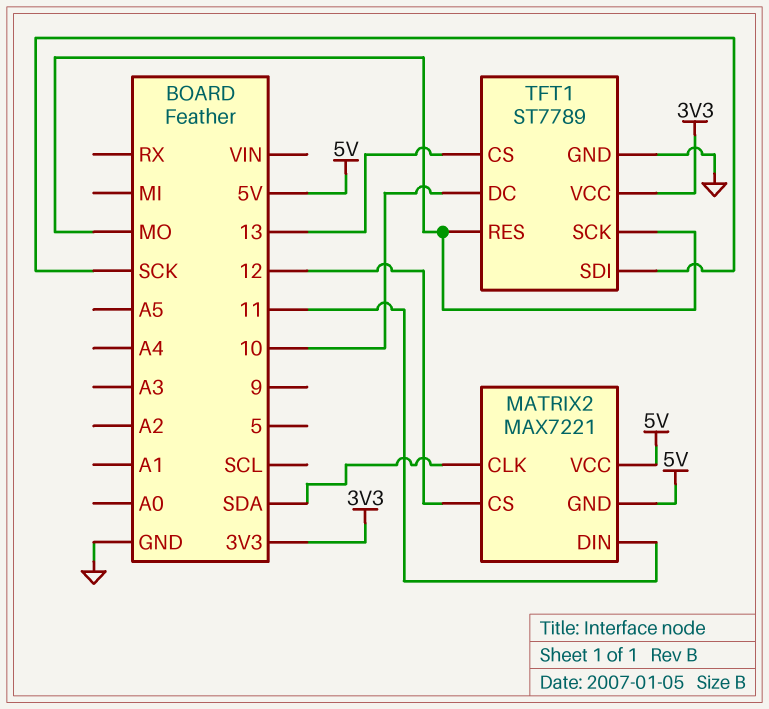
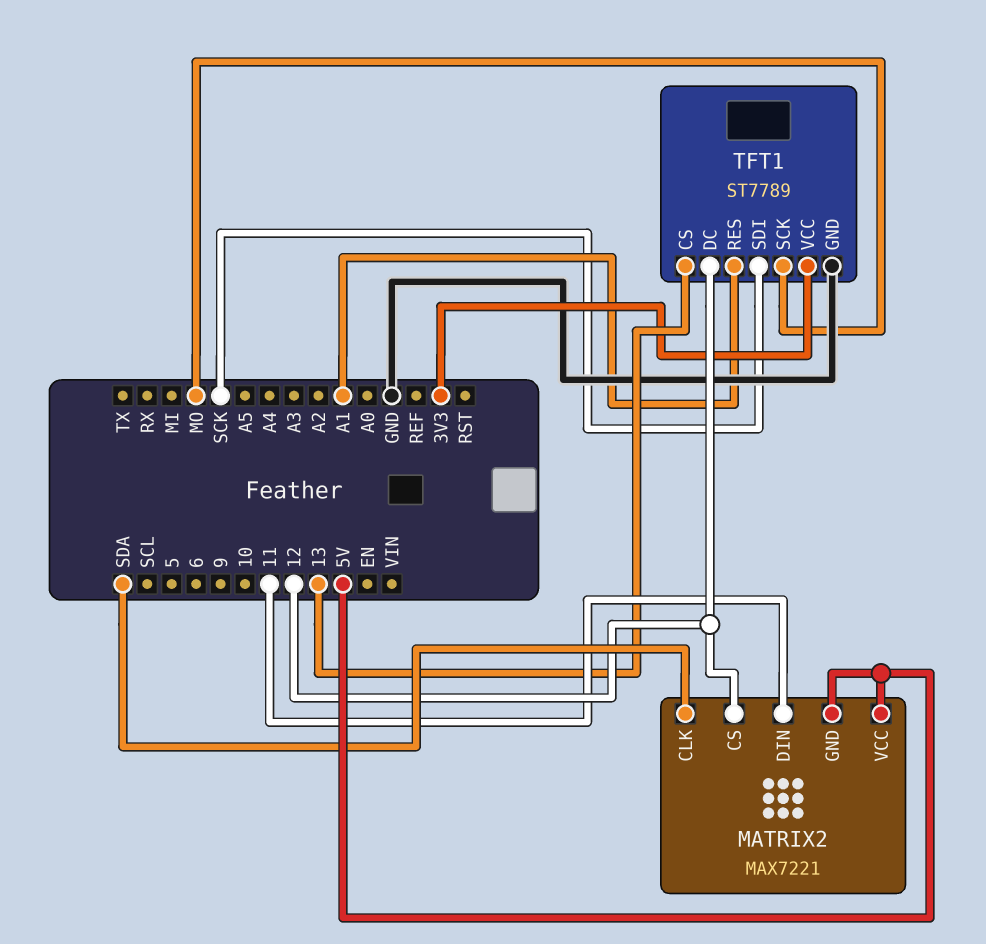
TFT1 pin DC: 10 -> 12
TFT1 pin RES: MO -> A1

